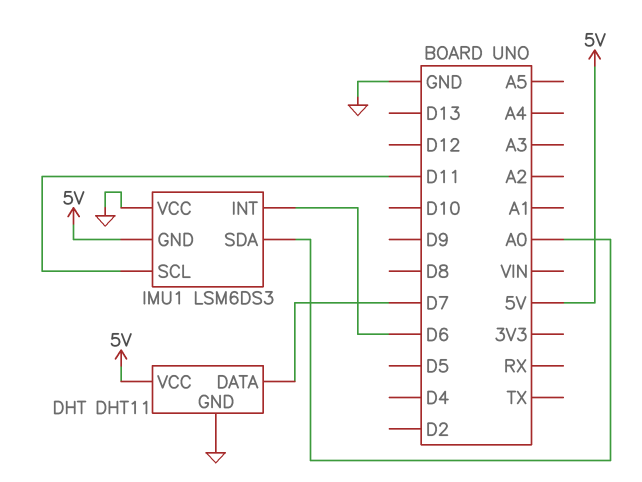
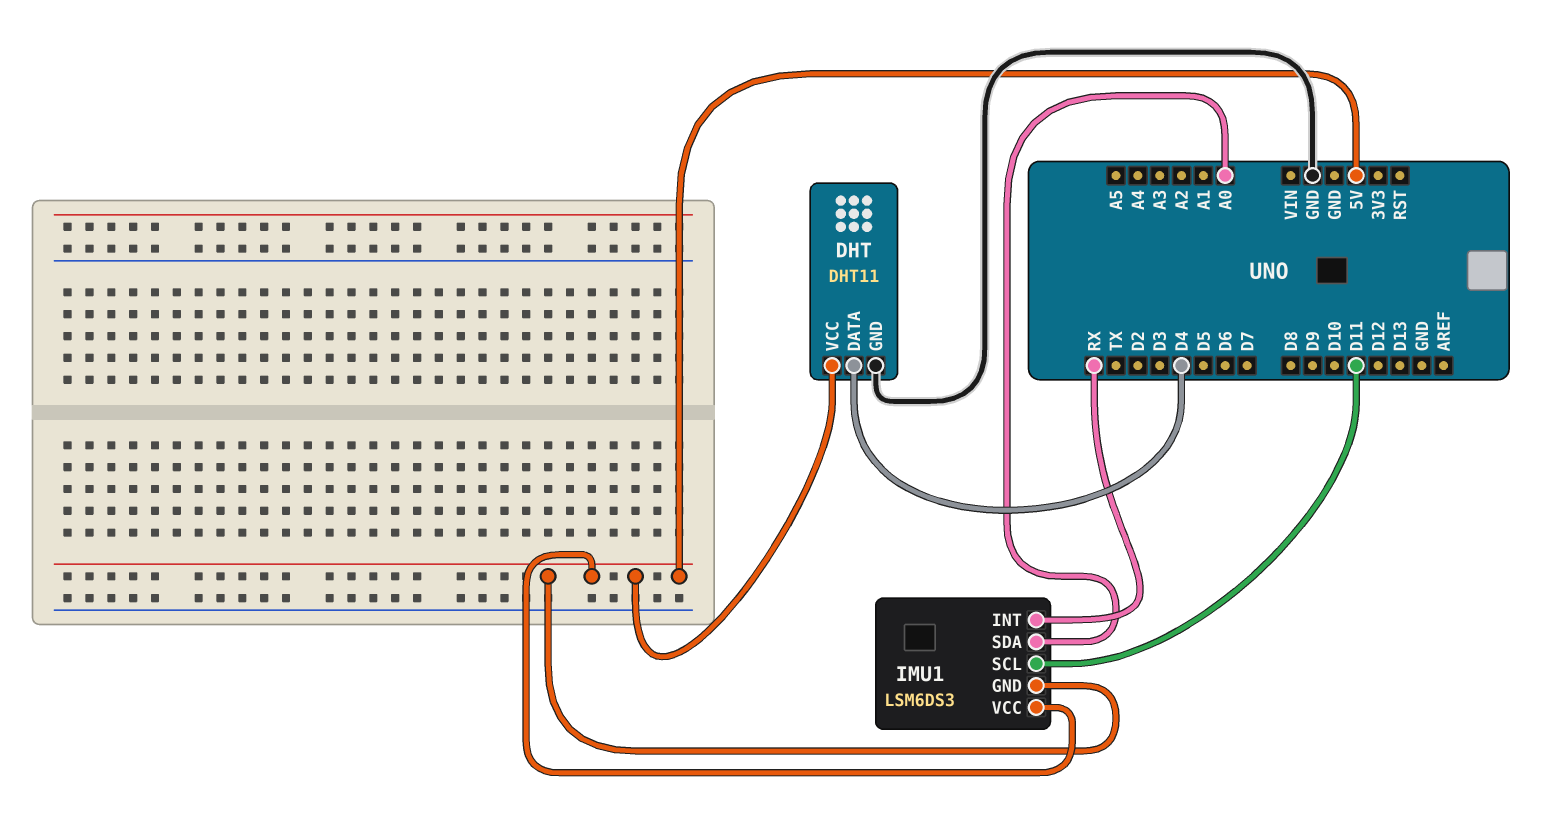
DHT pin DATA: D7 -> D4
IMU1 pin INT: D6 -> RX
IMU1 pin VCC: GND -> 5V

